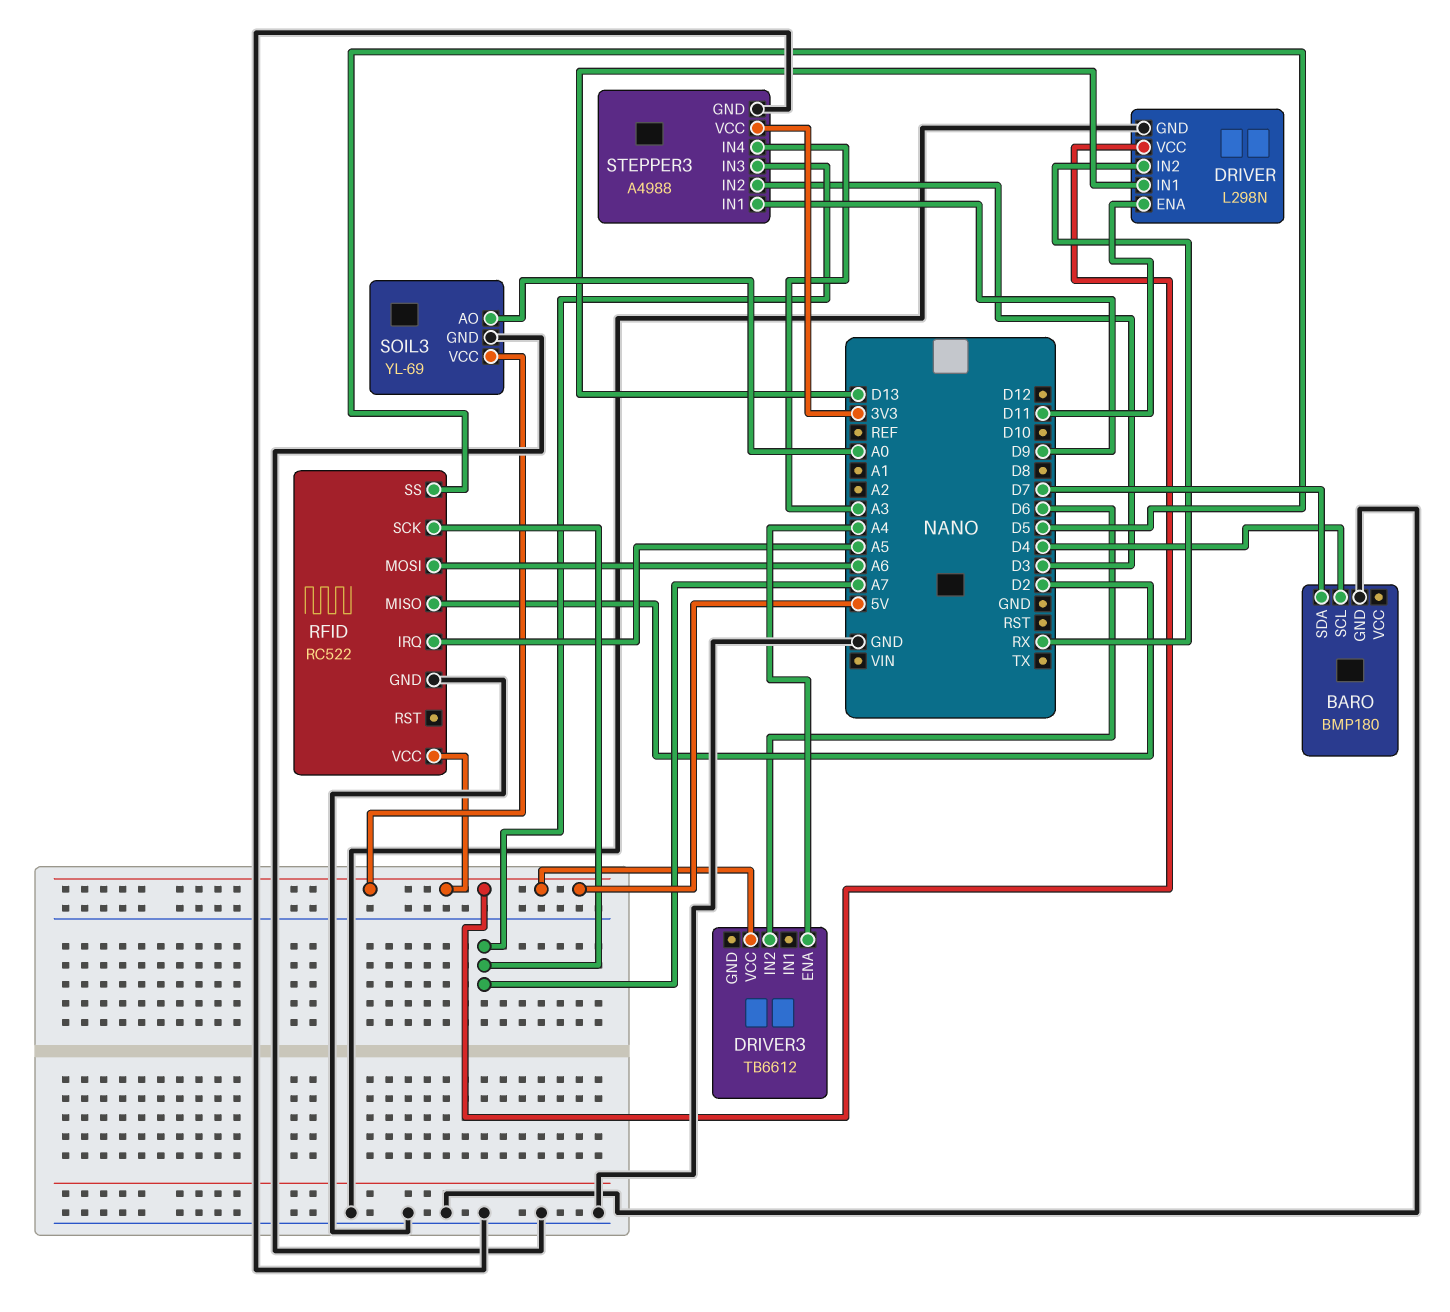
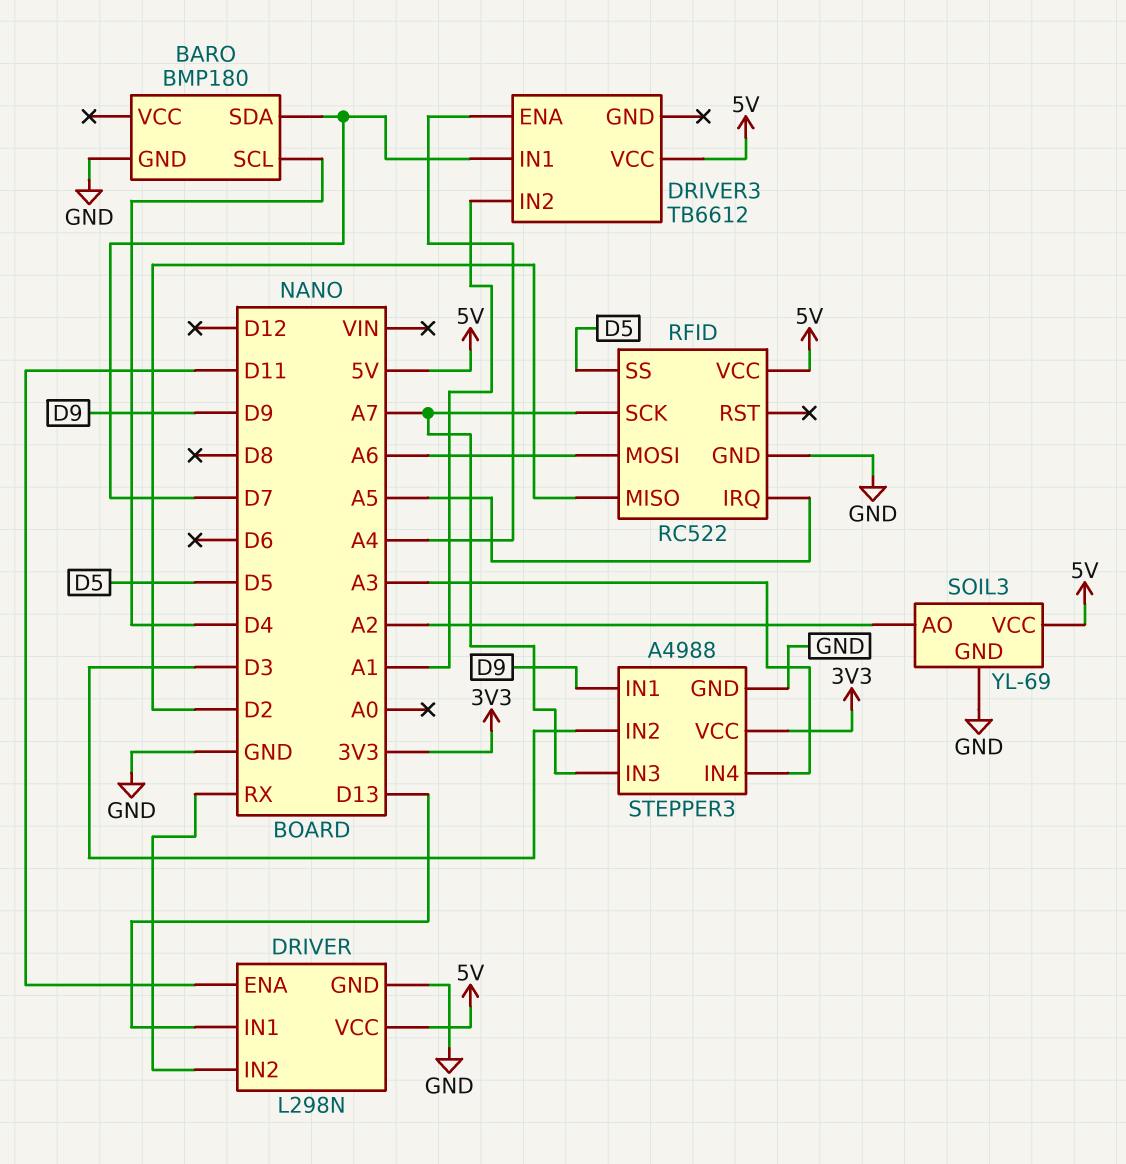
DRIVER3 pin IN1: none -> D7
DRIVER3 pin IN2: D6 -> A1
SOIL3 pin AO: A0 -> A2

